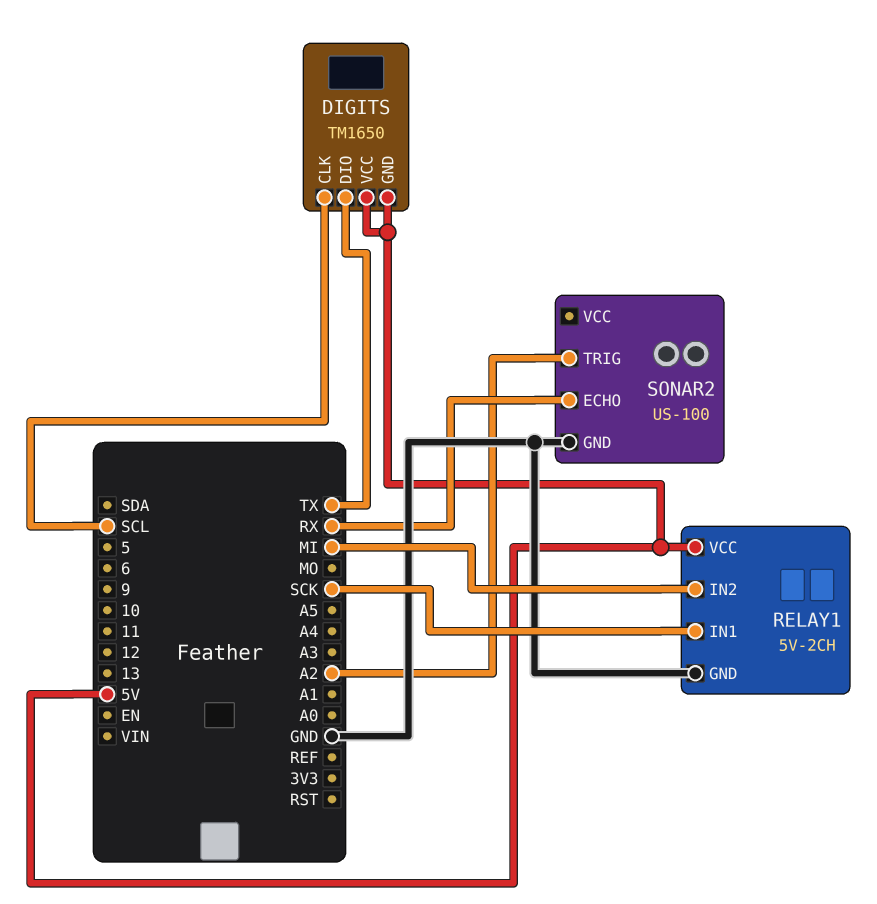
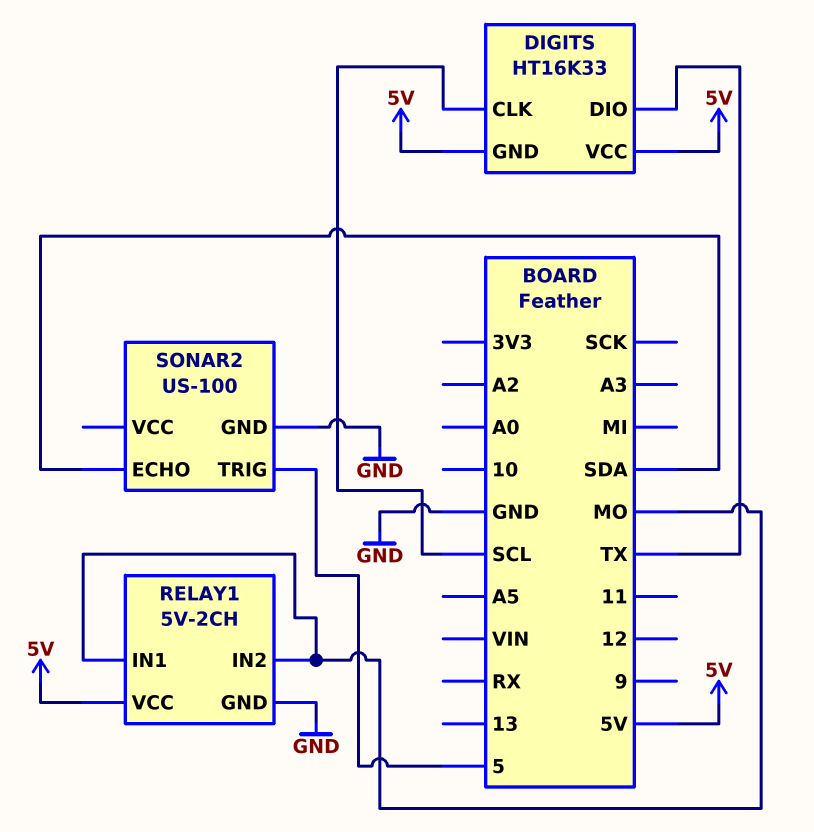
DIGITS: TM1650 -> HT16K33
RELAY1 pin IN1: SCK -> MO
RELAY1 pin IN2: MI -> MO
SONAR2 pin ECHO: RX -> SDA
SONAR2 pin TRIG: A2 -> 5

